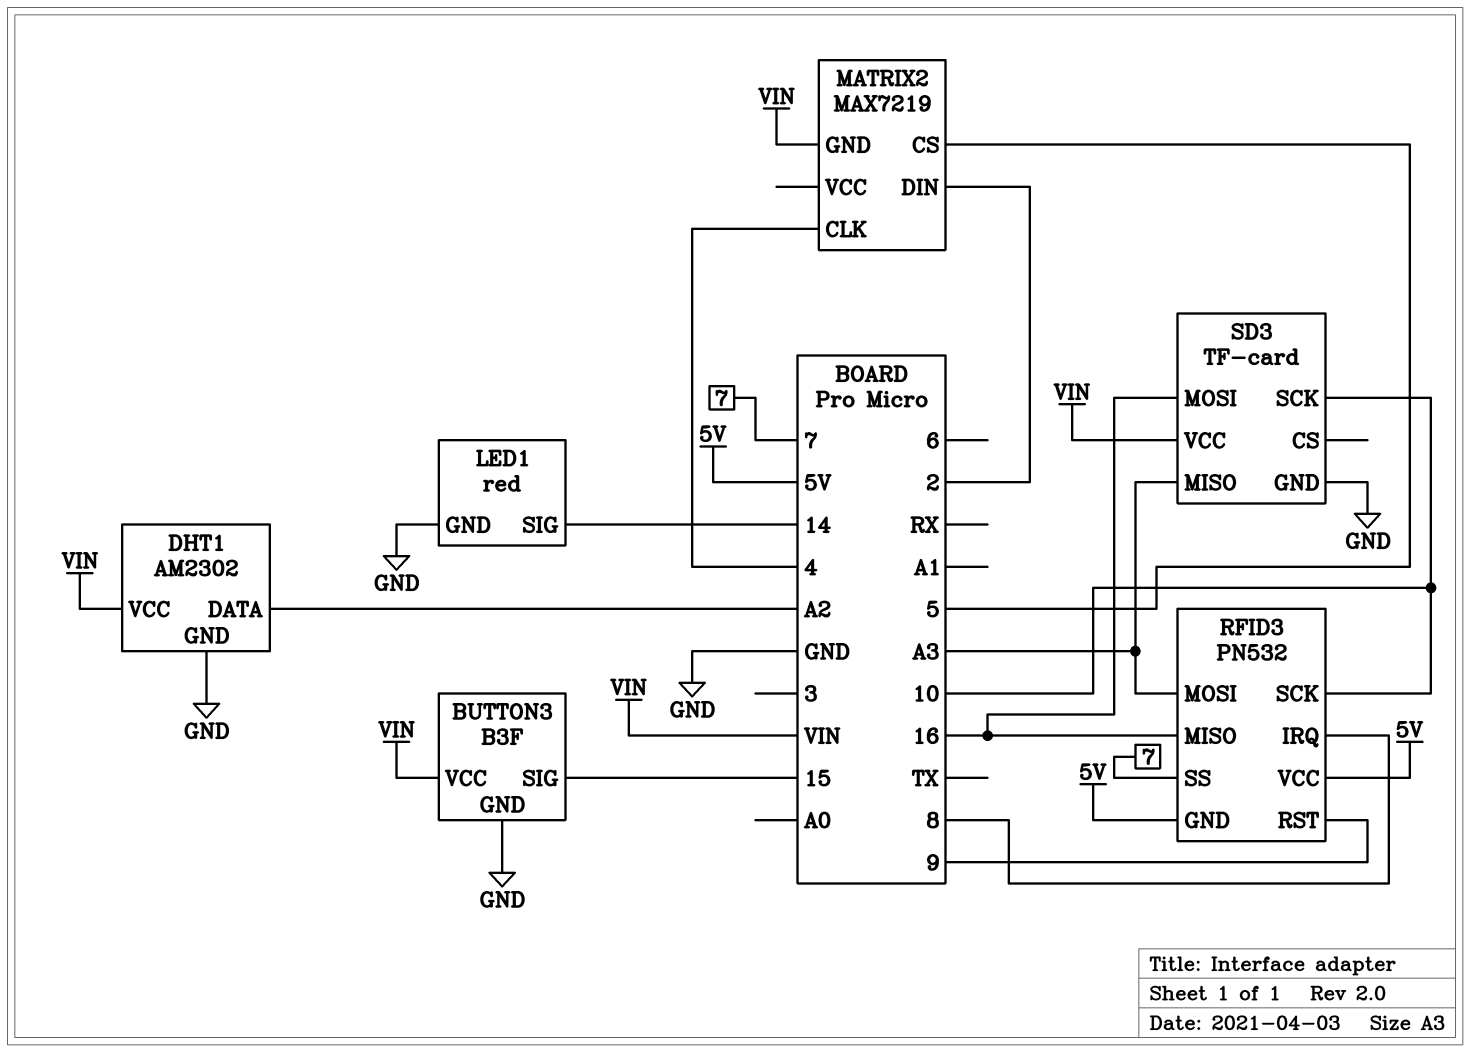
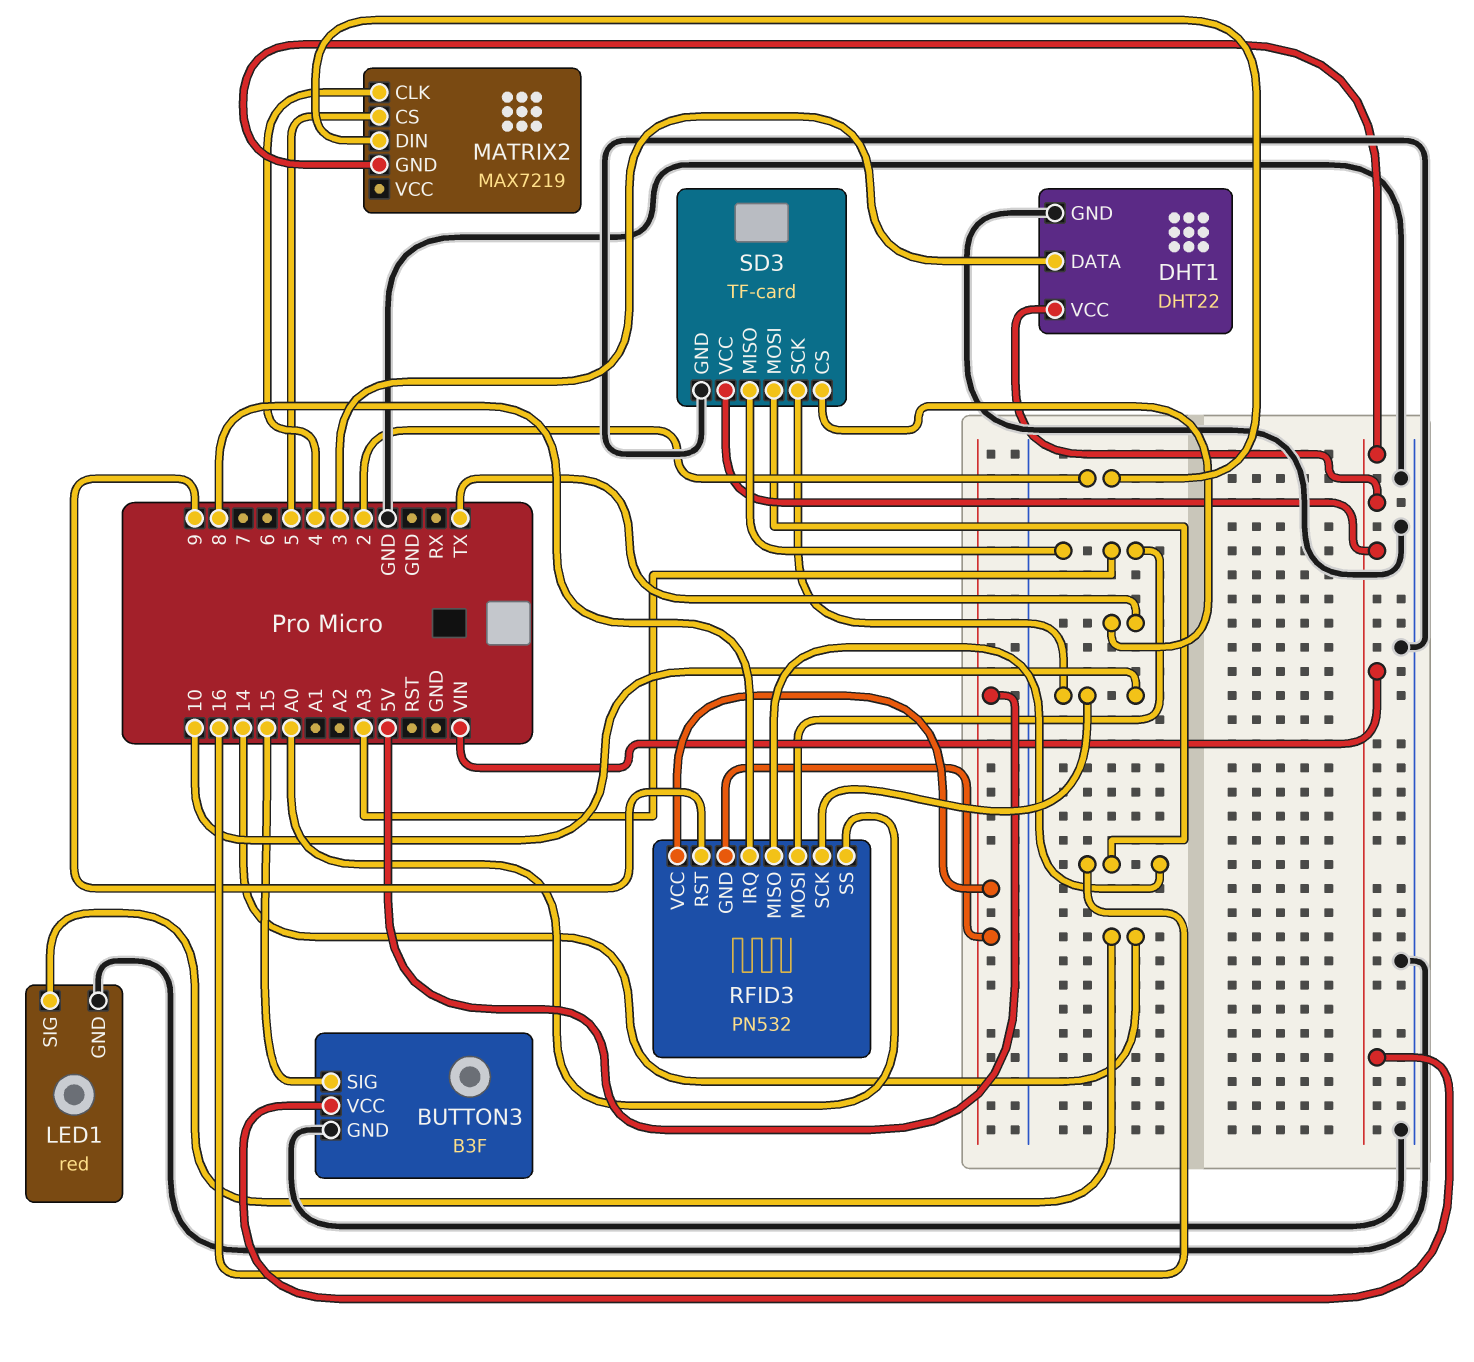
DHT1: AM2302 -> DHT22
DHT1 pin DATA: A2 -> 3
RFID3 pin SS: 7 -> A0
SD3 pin CS: none -> TX

